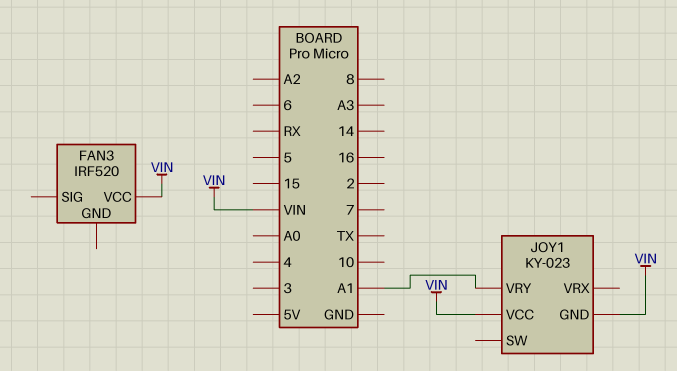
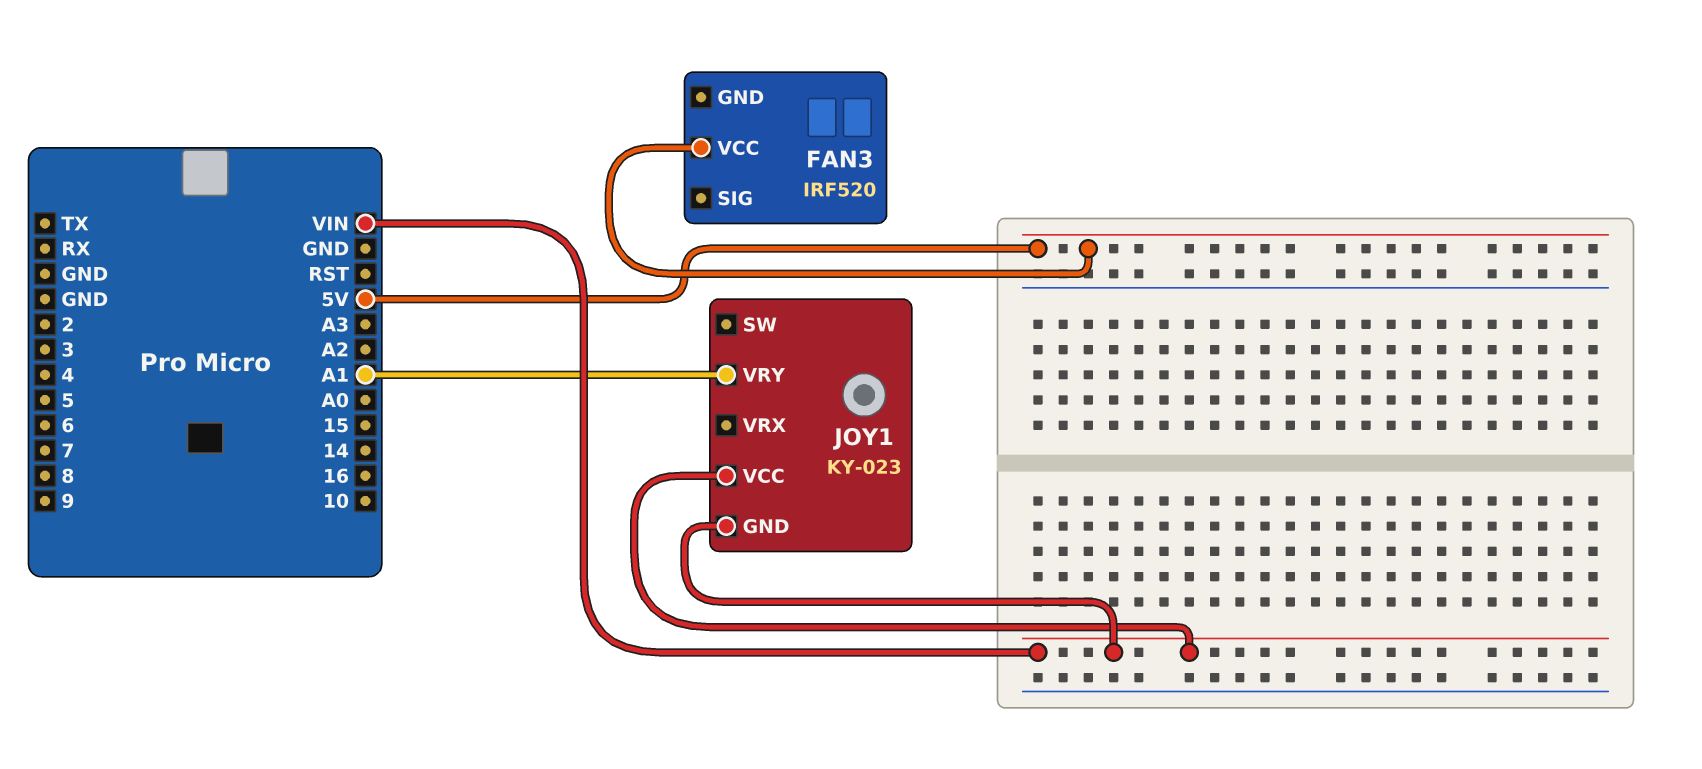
FAN3 pin VCC: VIN -> 5V

